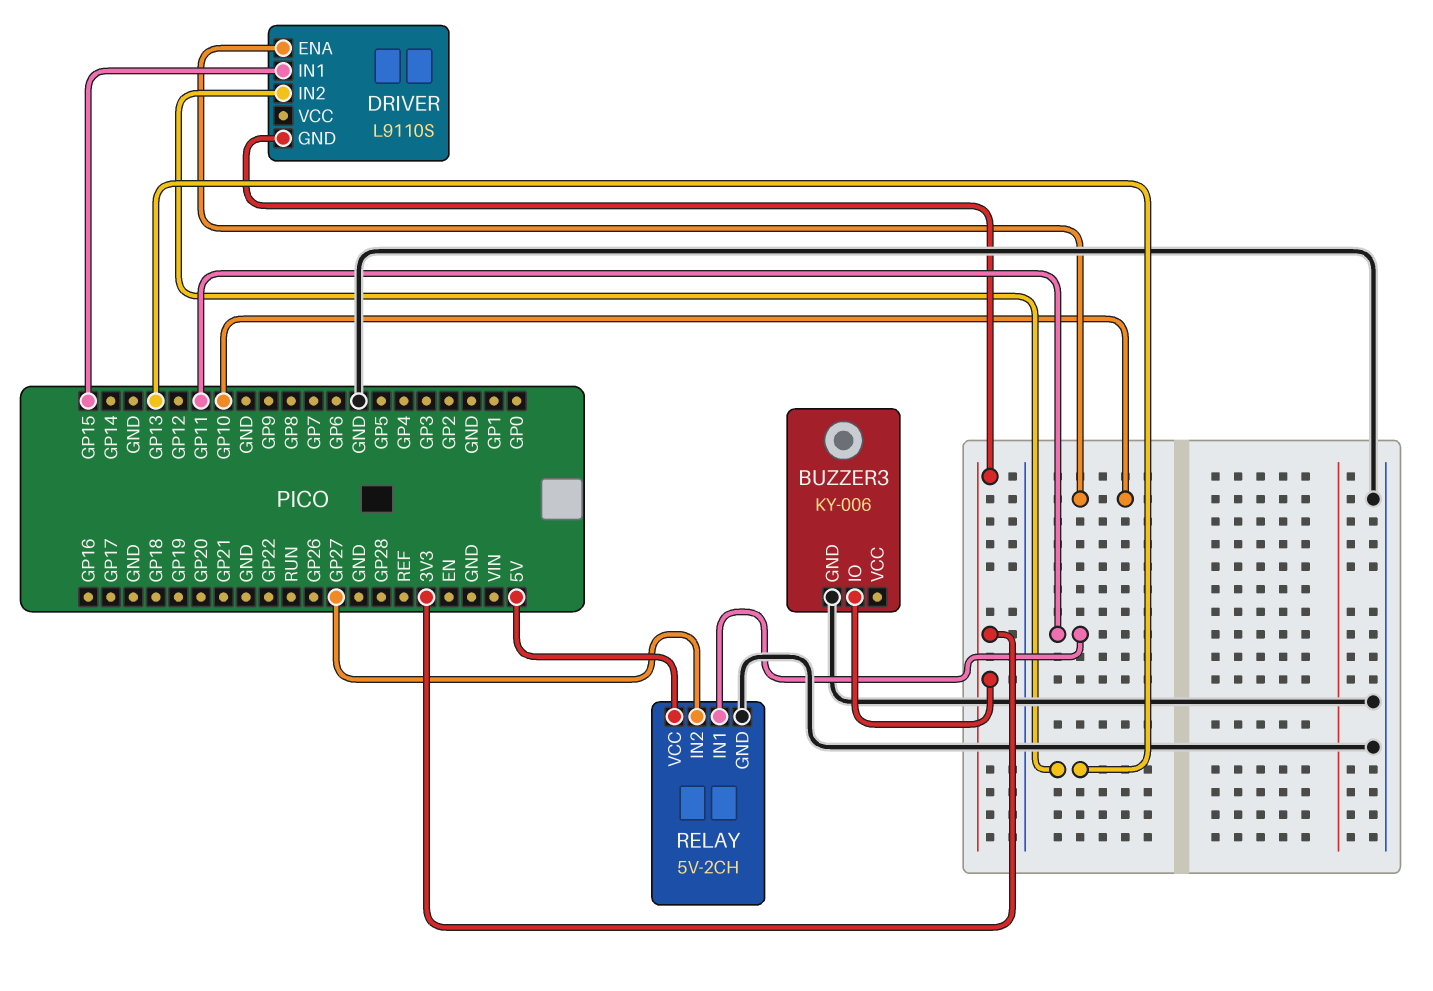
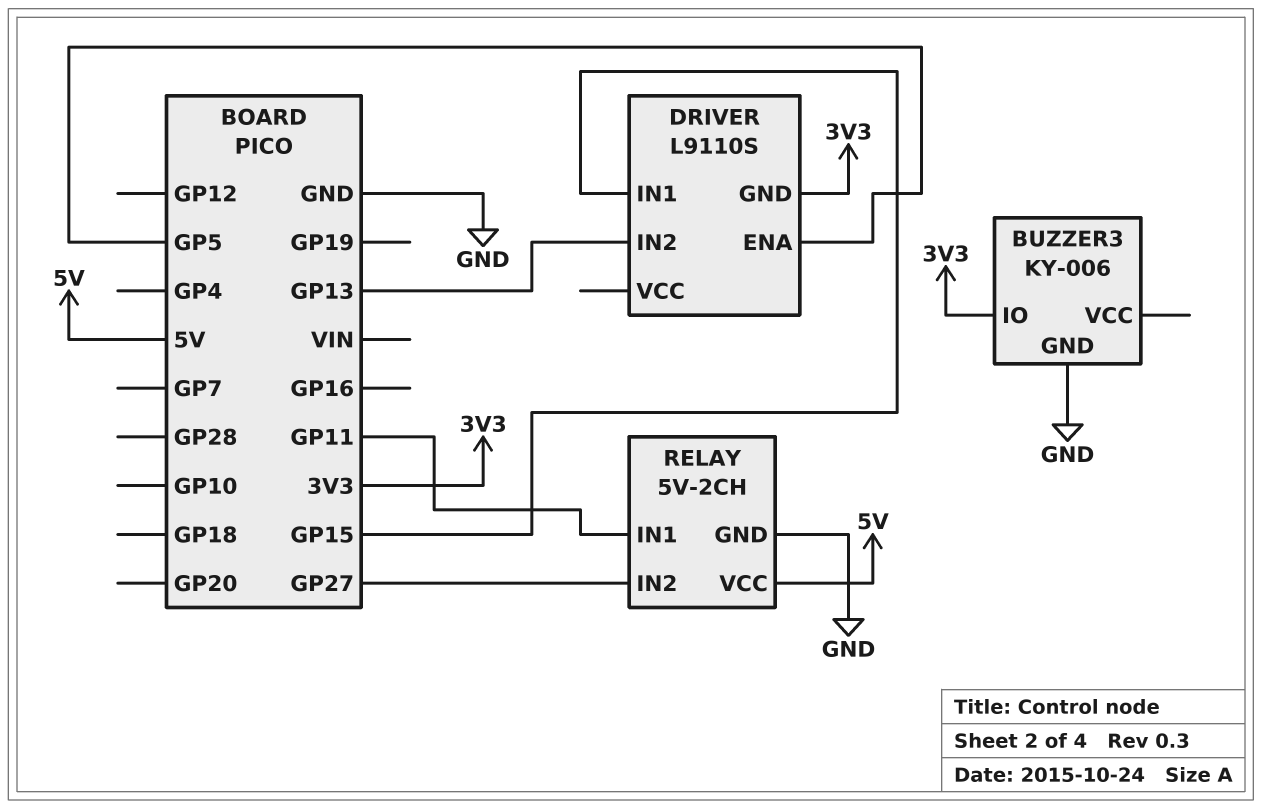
DRIVER pin ENA: GP10 -> GP5

